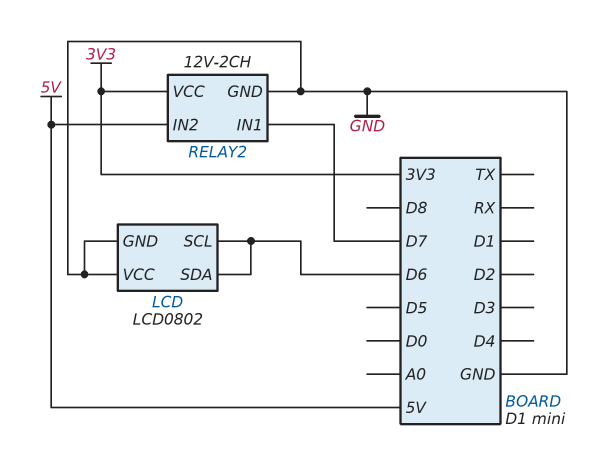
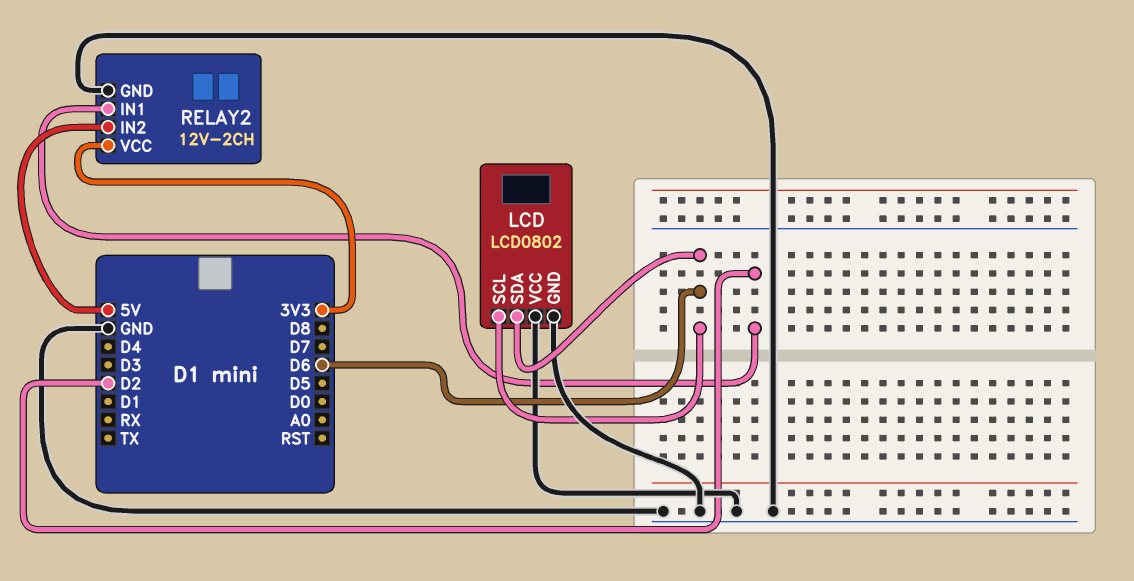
RELAY2 pin IN1: D7 -> D2

